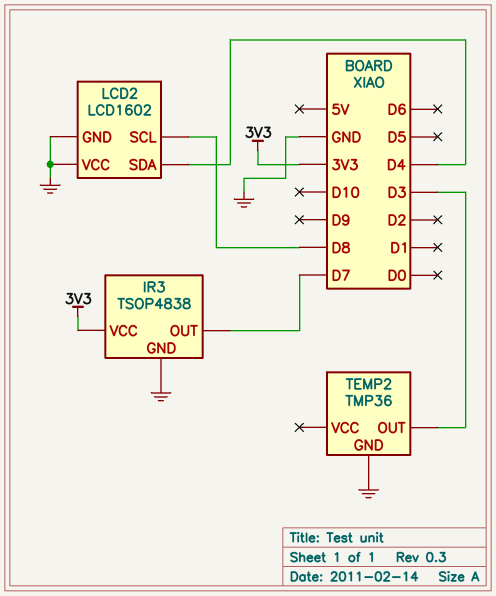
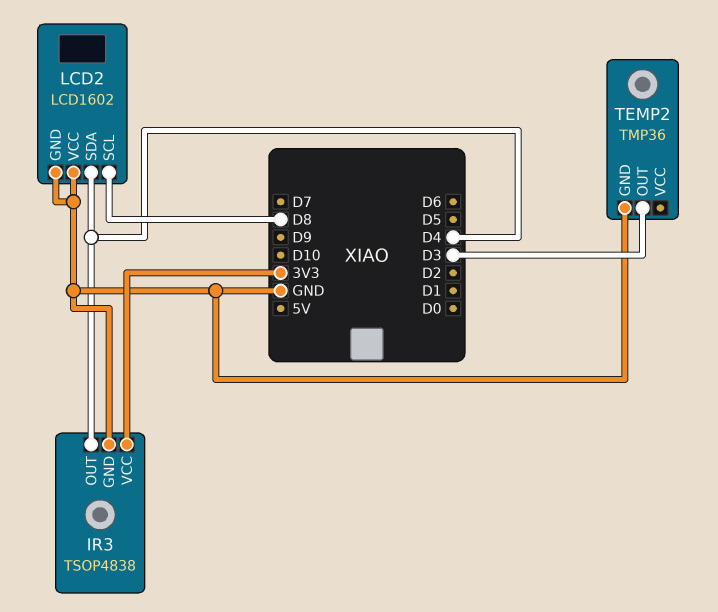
IR3 pin OUT: D7 -> D4

